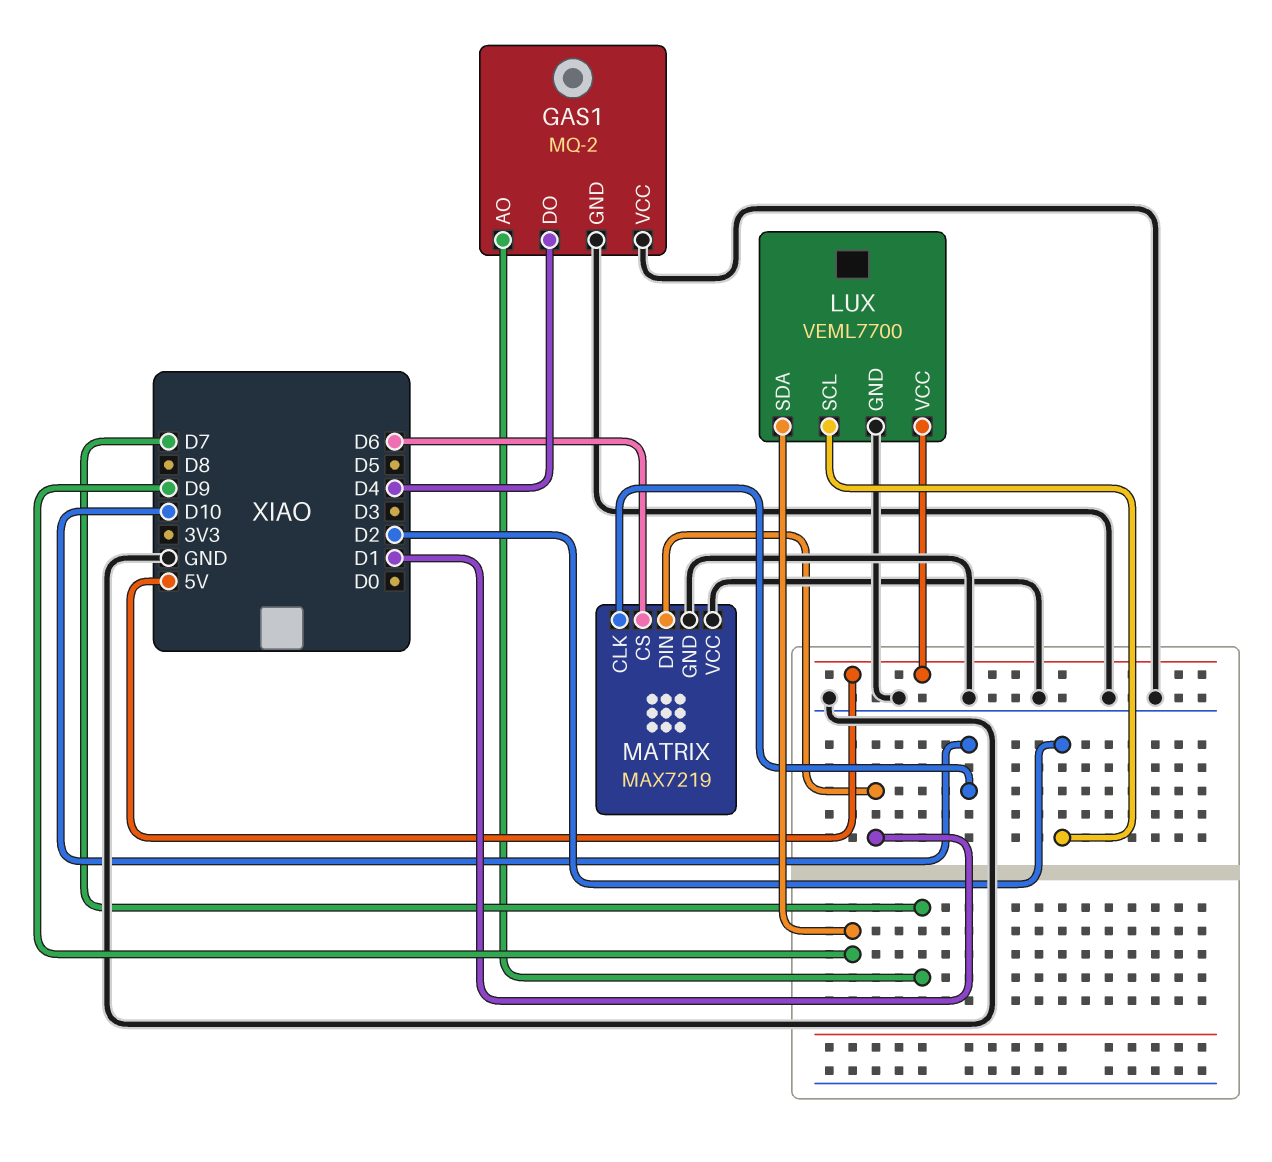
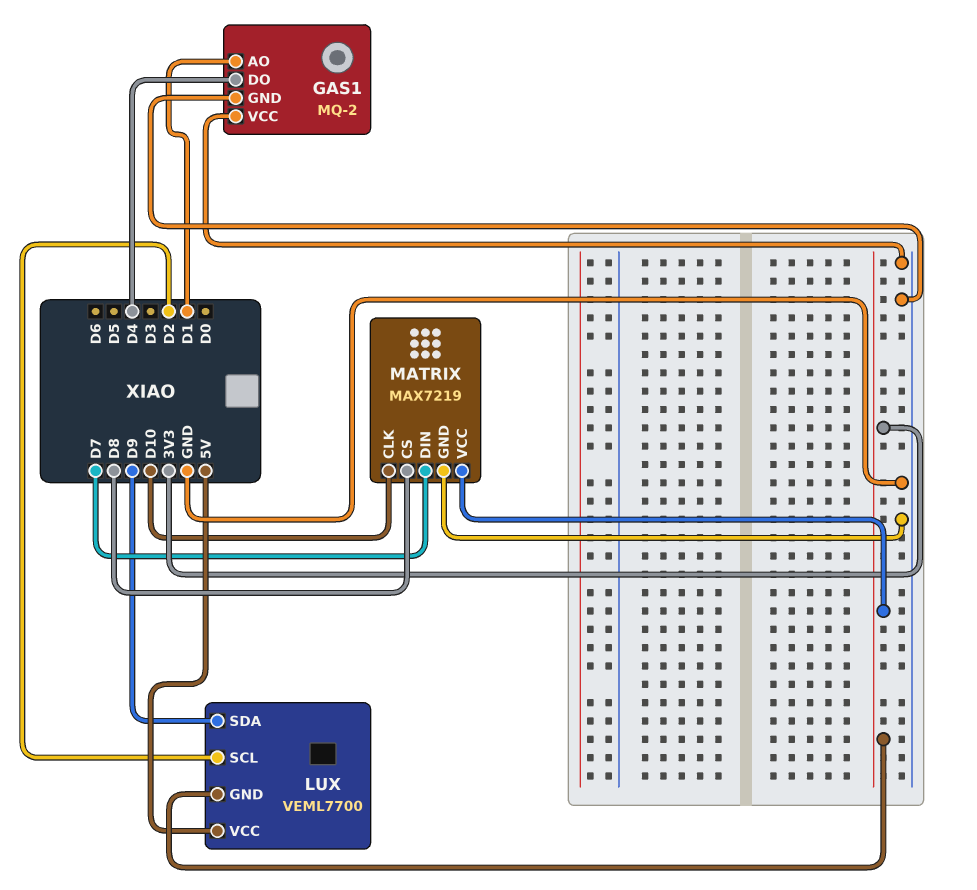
GAS1 pin AO: D7 -> D1
LUX pin GND: GND -> 3V3
MATRIX pin CS: D6 -> D8
MATRIX pin DIN: D1 -> D7
MATRIX pin VCC: GND -> 3V3

